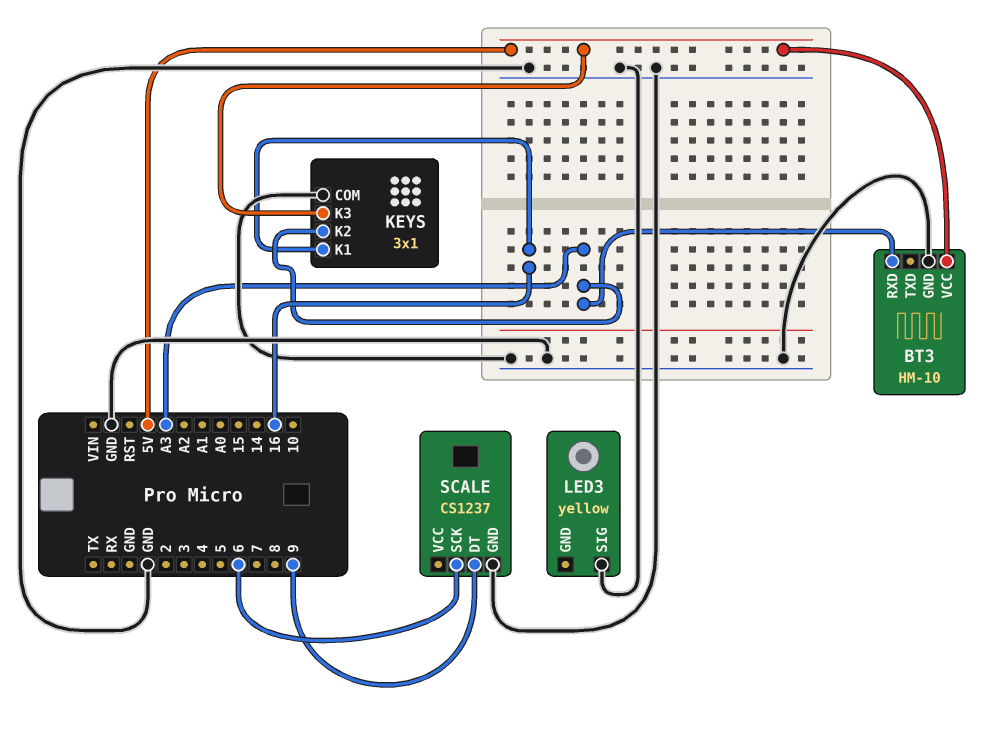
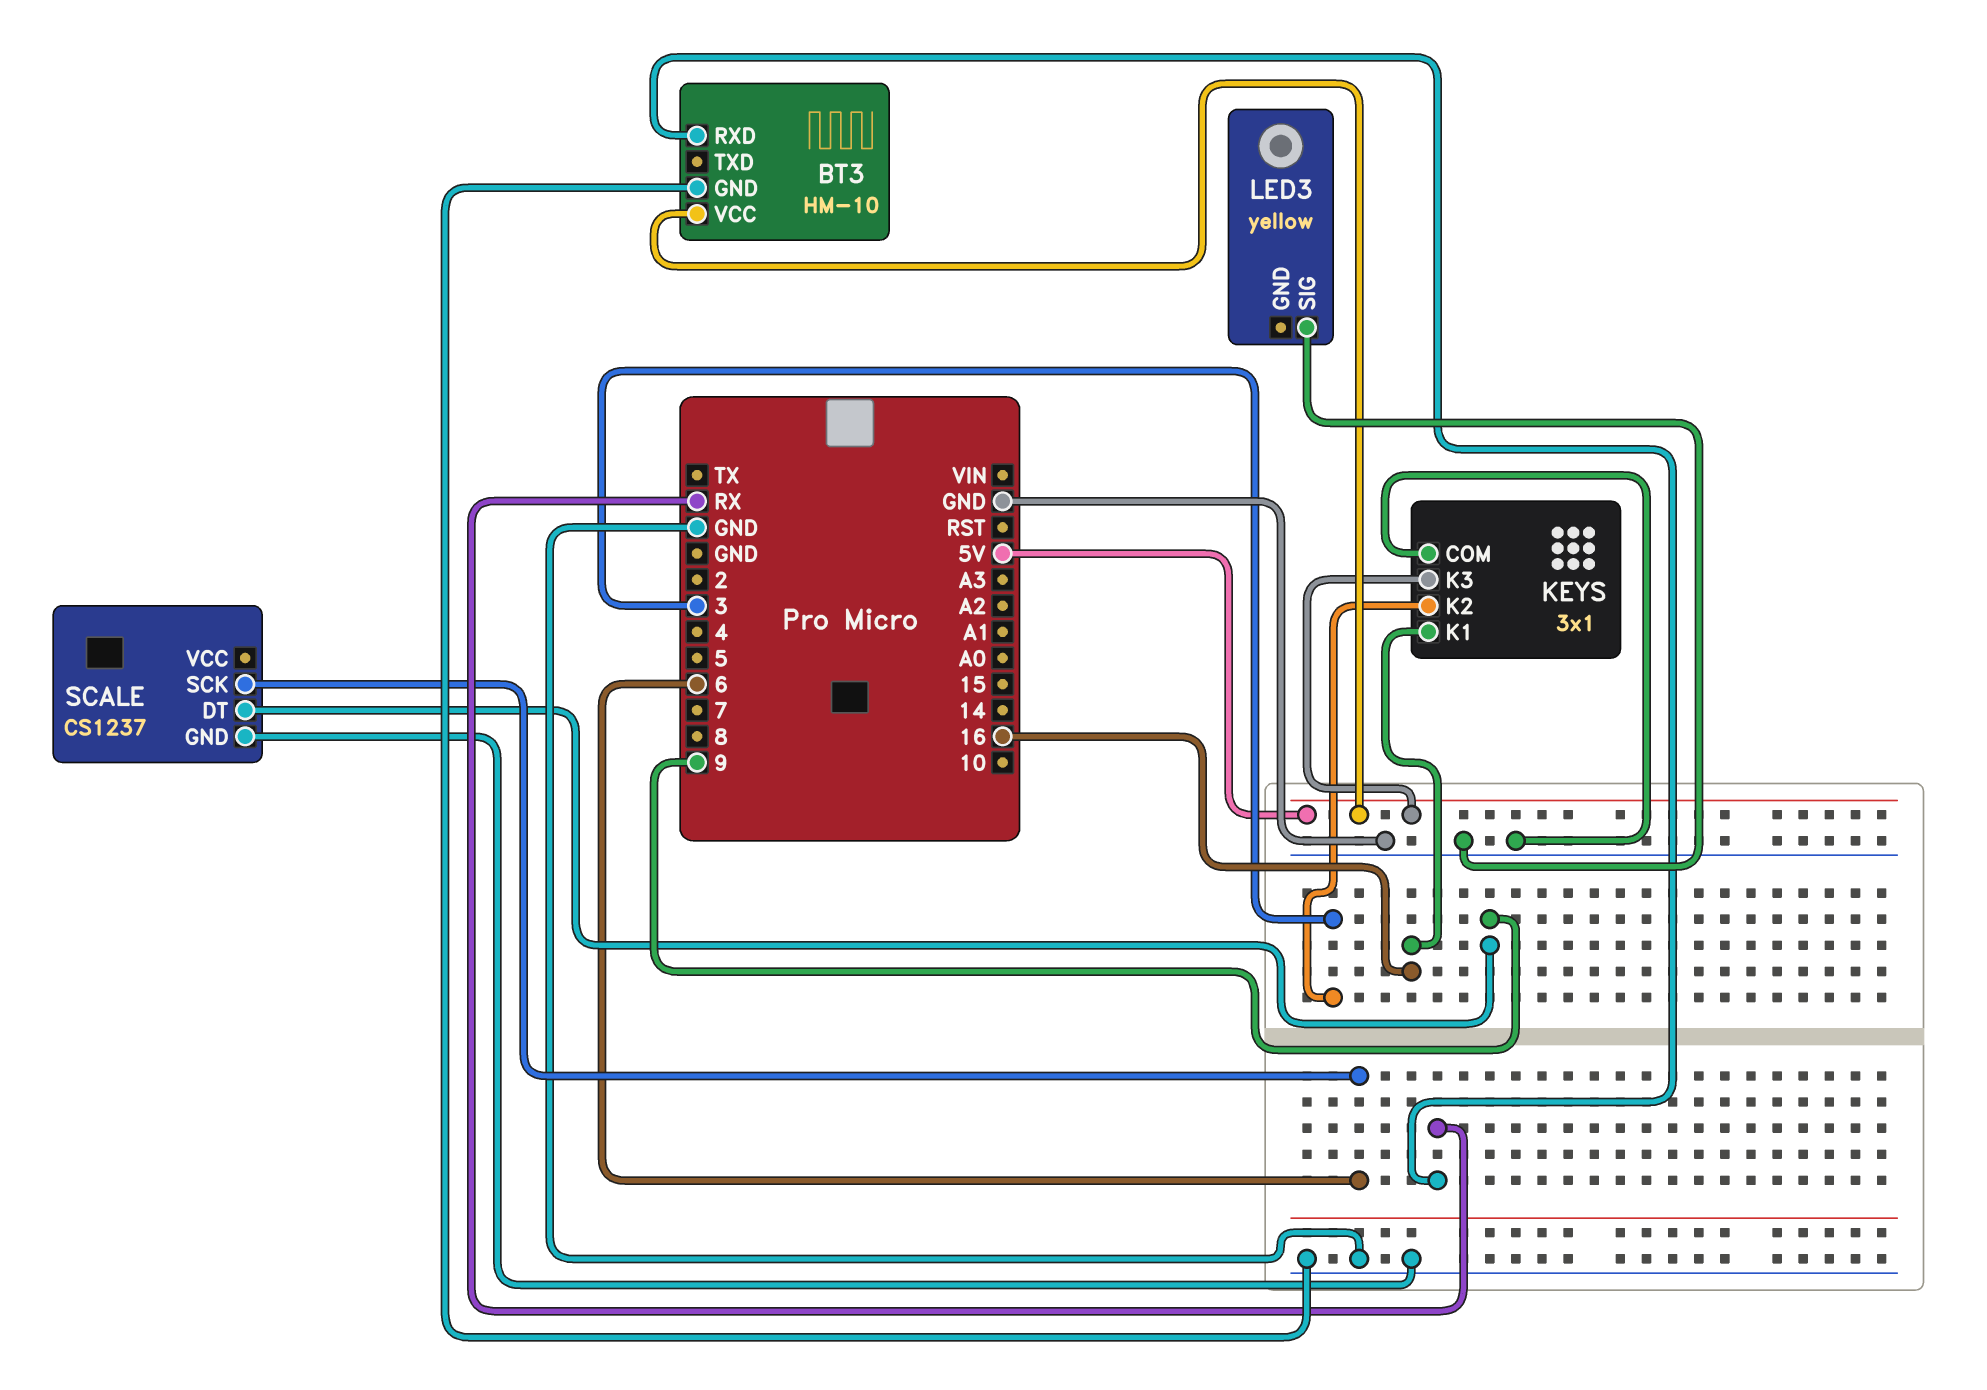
BT3 pin RXD: A3 -> RX
KEYS pin K2: A3 -> 3

